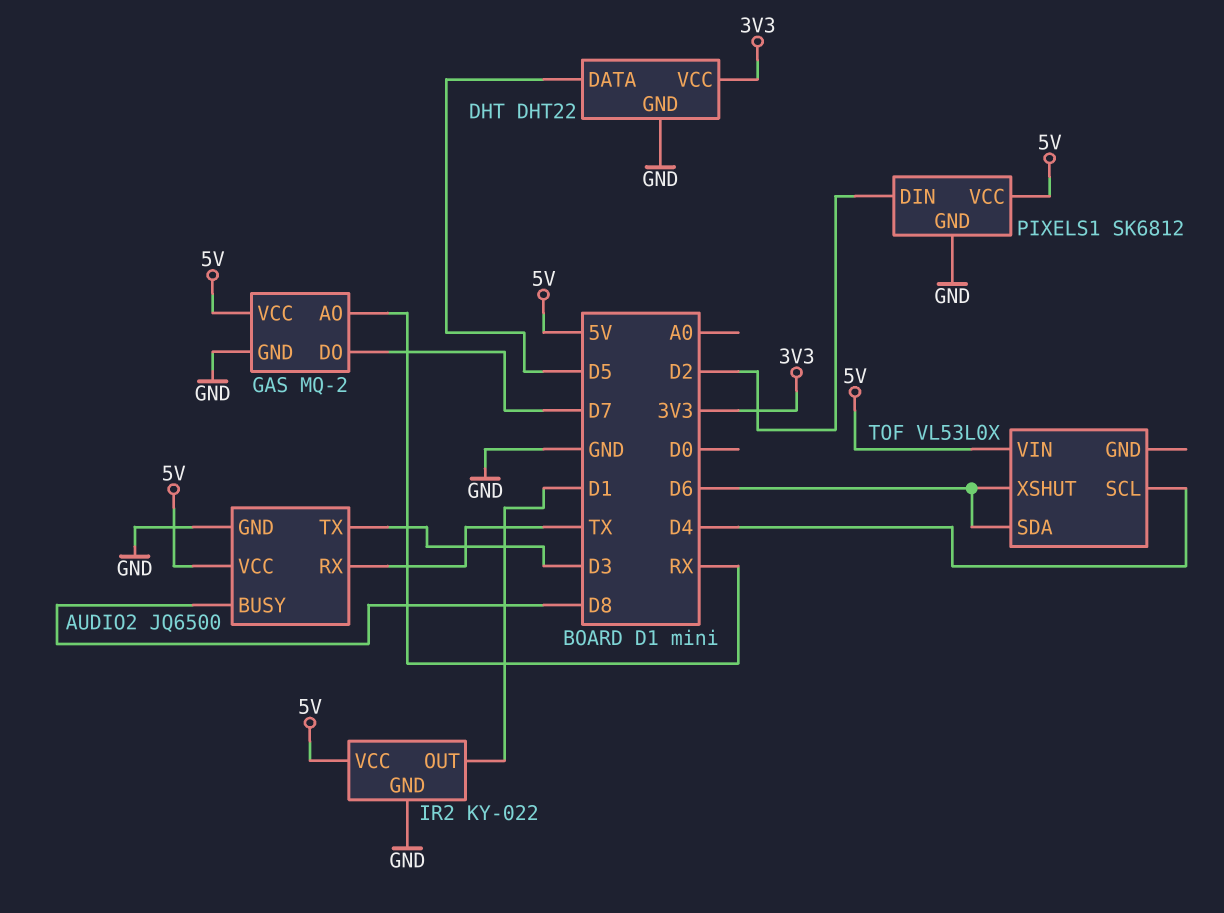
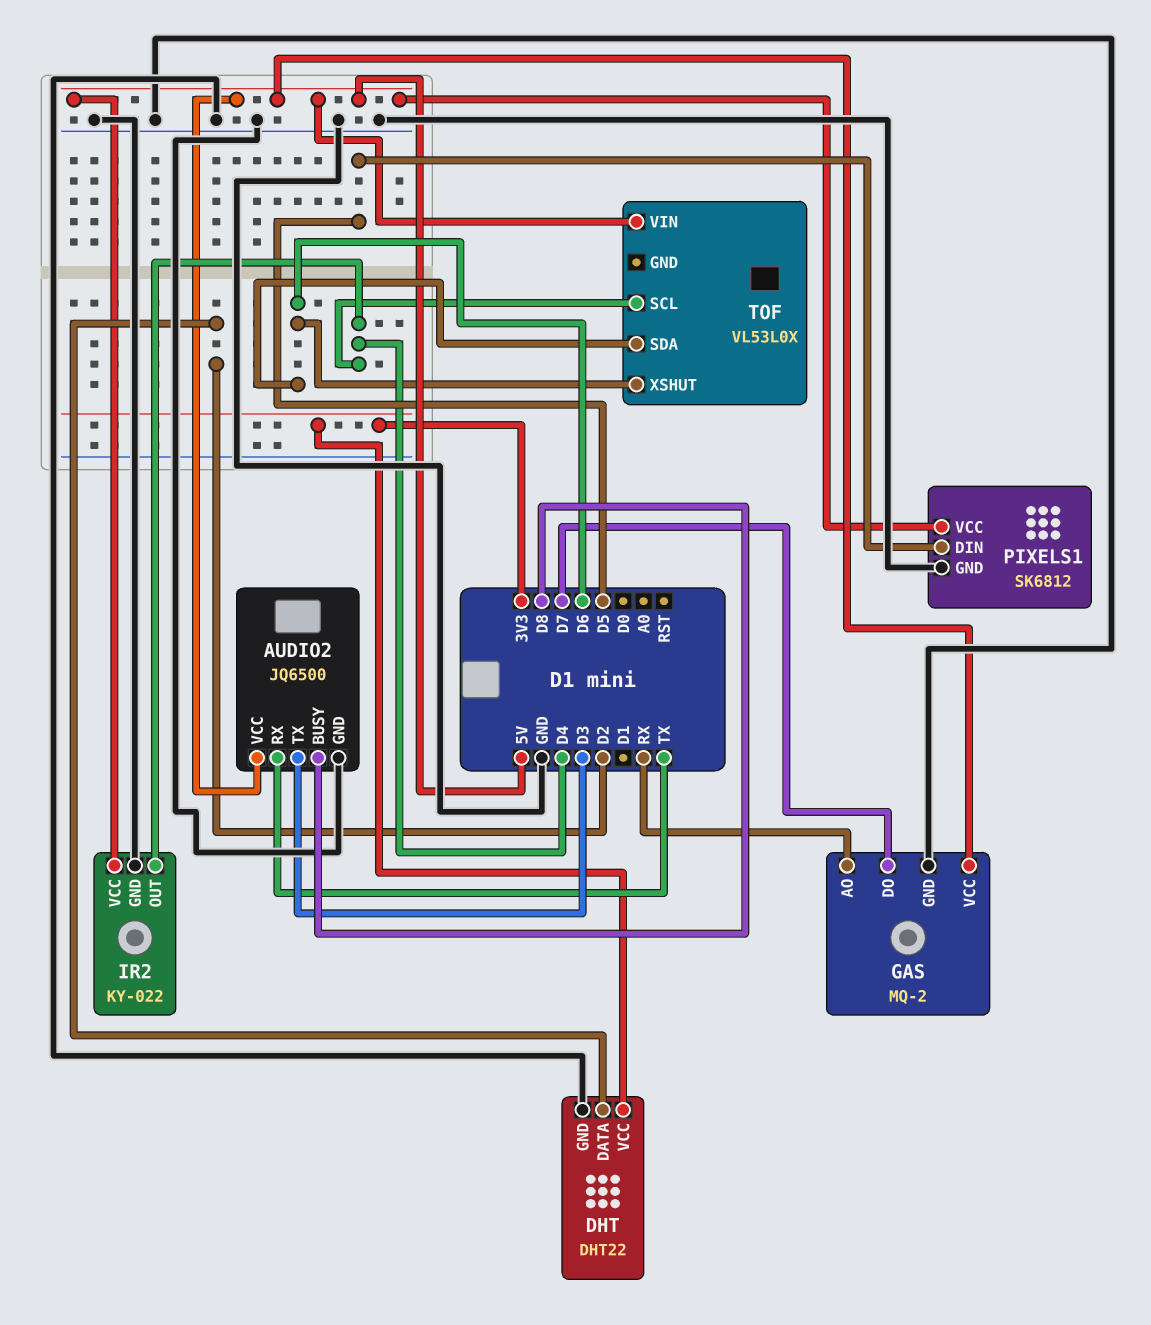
DHT pin DATA: D5 -> D2
IR2 pin OUT: D1 -> D4
PIXELS1 pin DIN: D2 -> D5

